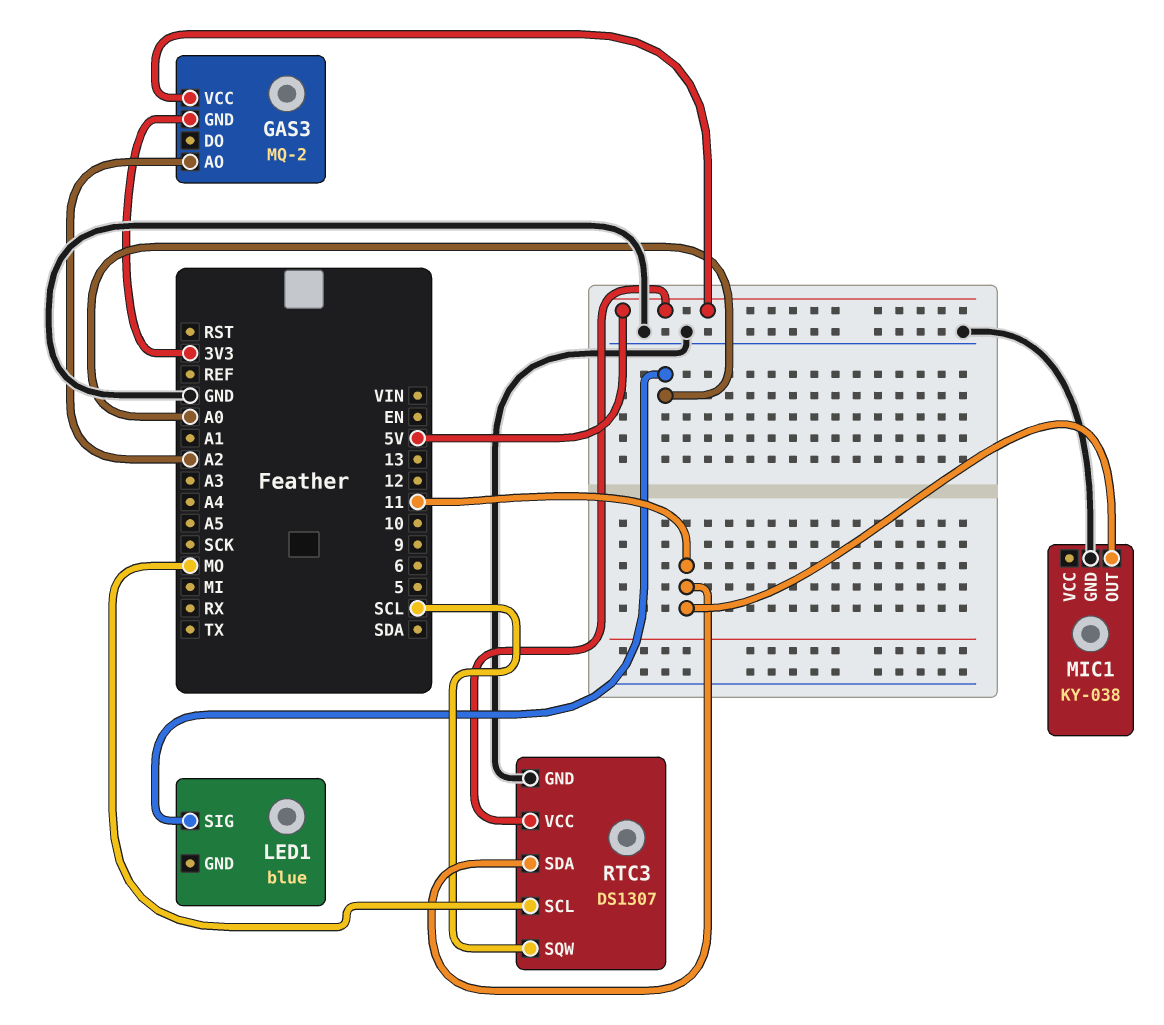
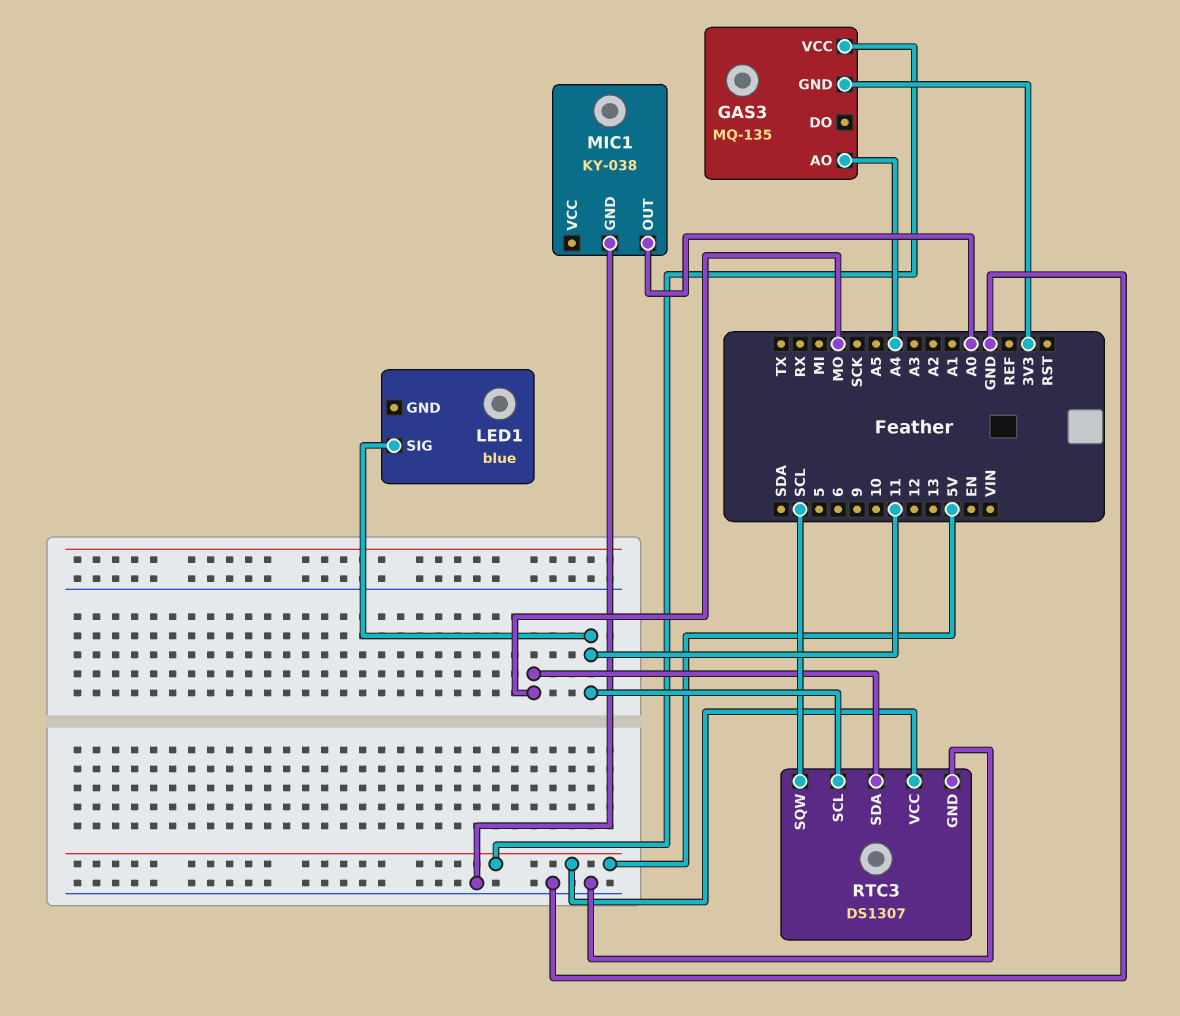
GAS3: MQ-2 -> MQ-135
GAS3 pin AO: A2 -> A4
LED1 pin SIG: A0 -> 11
MIC1 pin OUT: 11 -> A0
RTC3 pin SCL: MO -> 11
RTC3 pin SDA: 11 -> MO

